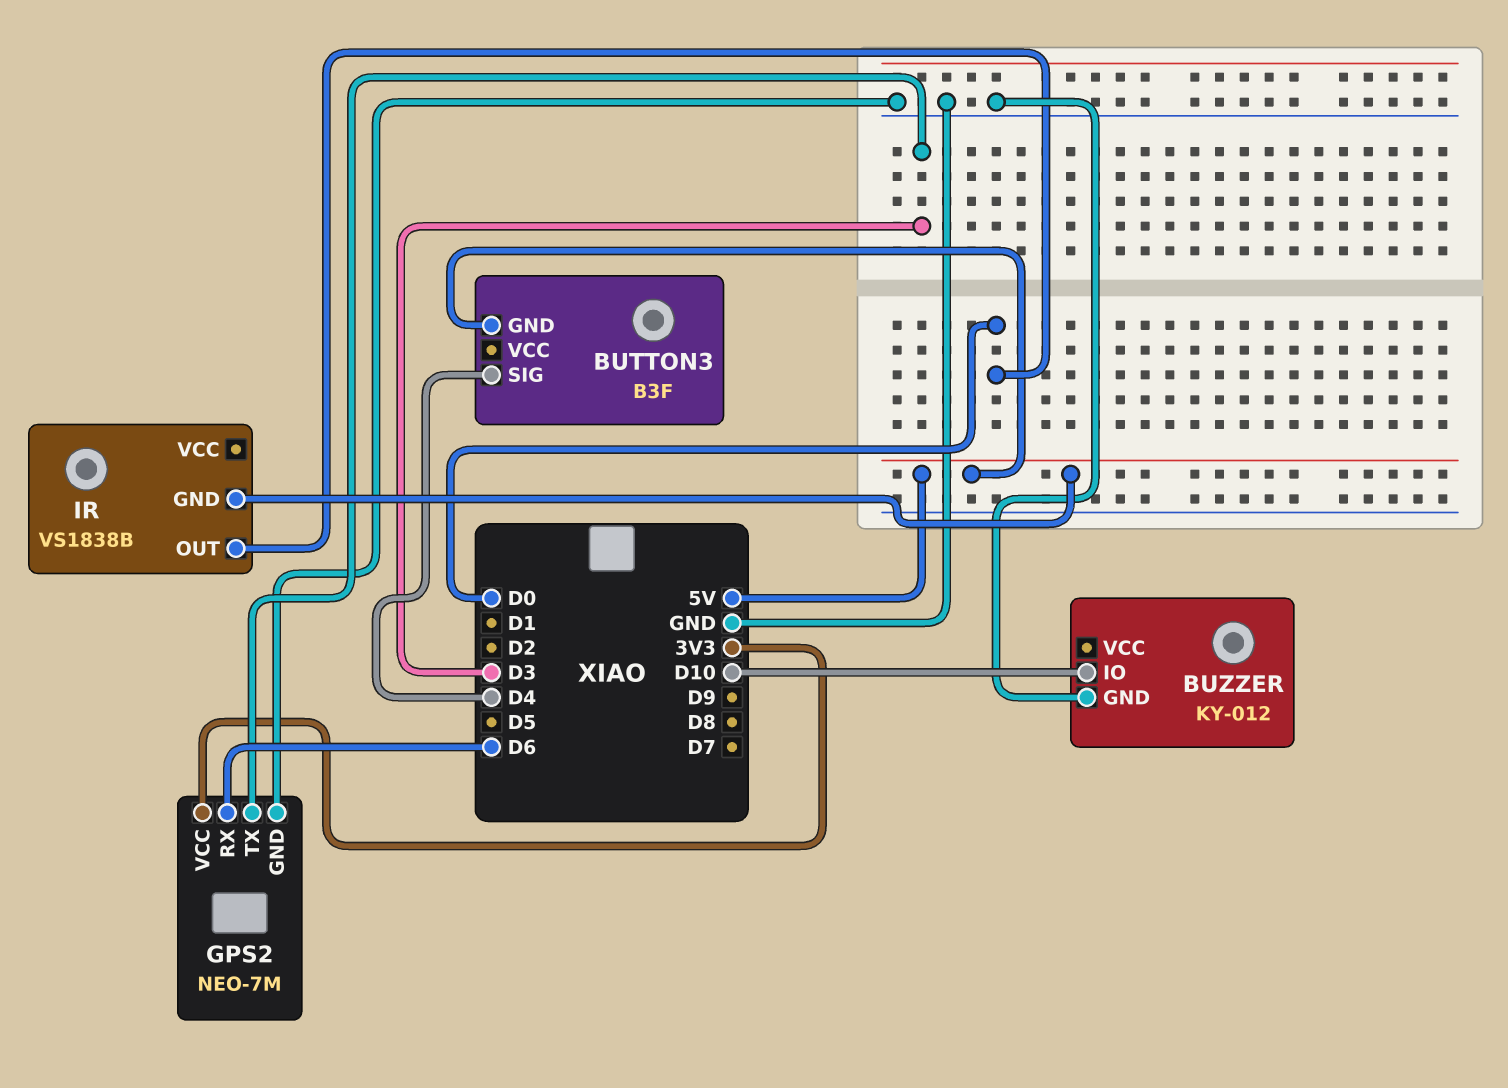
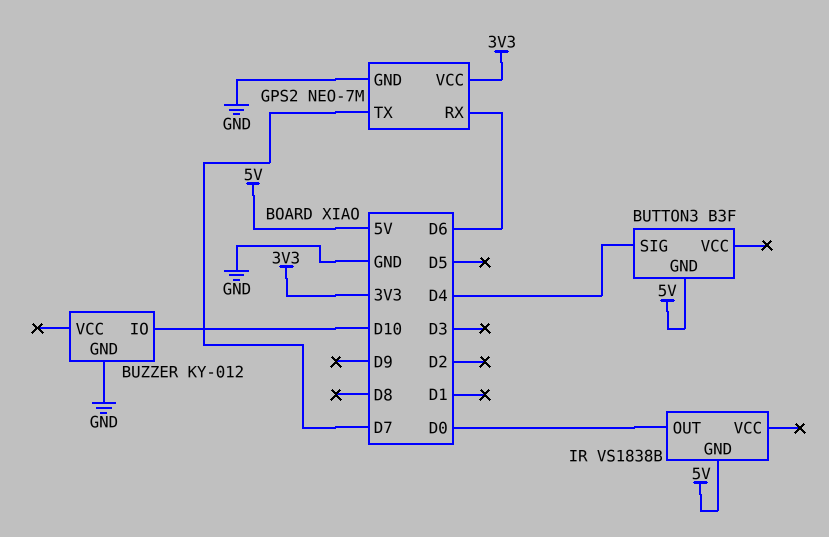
GPS2 pin TX: D3 -> D7

